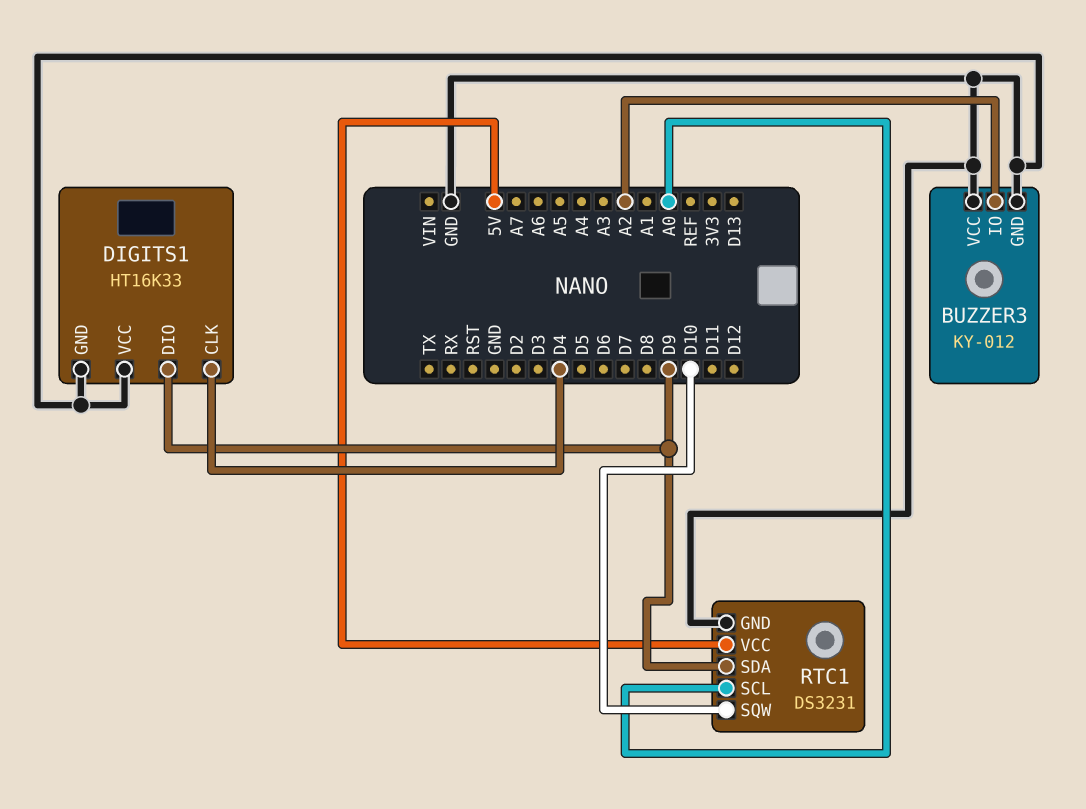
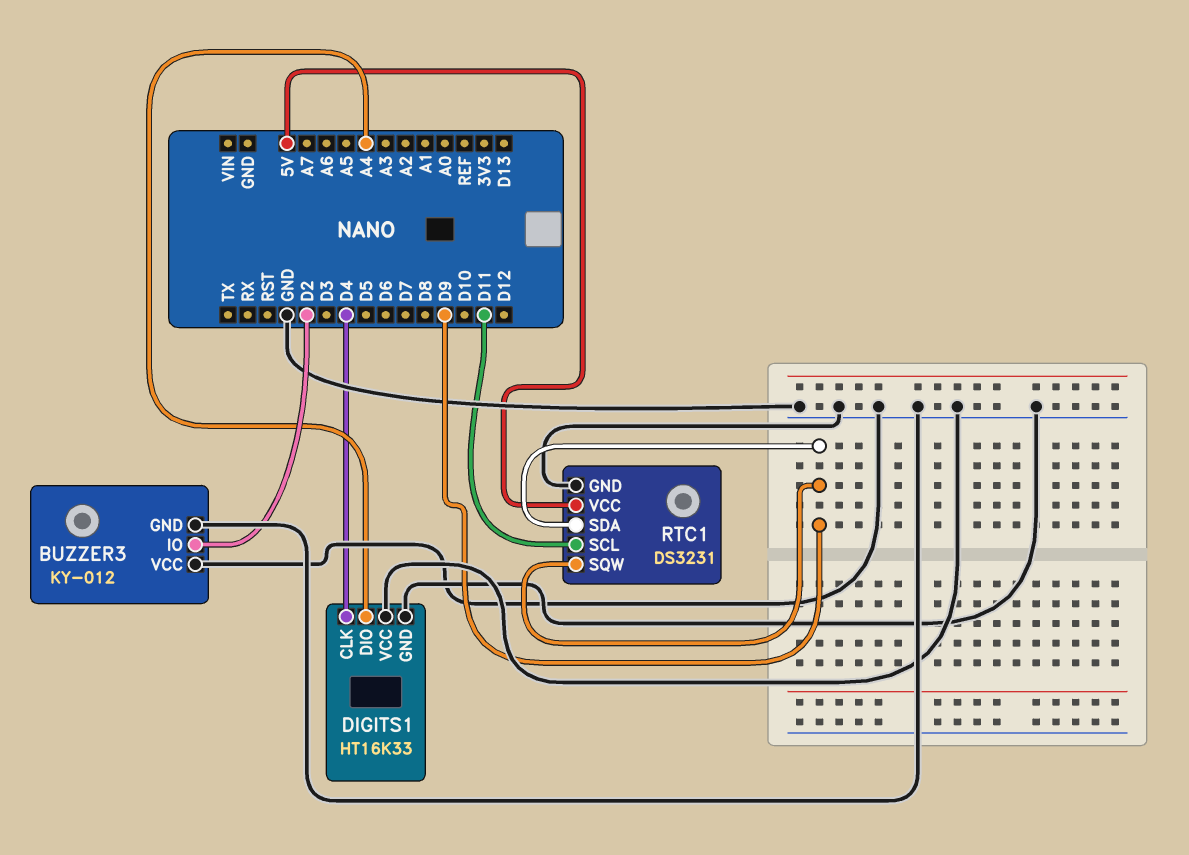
BUZZER3 pin IO: A2 -> D2
DIGITS1 pin DIO: D9 -> A4
RTC1 pin SCL: A0 -> D11
RTC1 pin SQW: D10 -> D9

